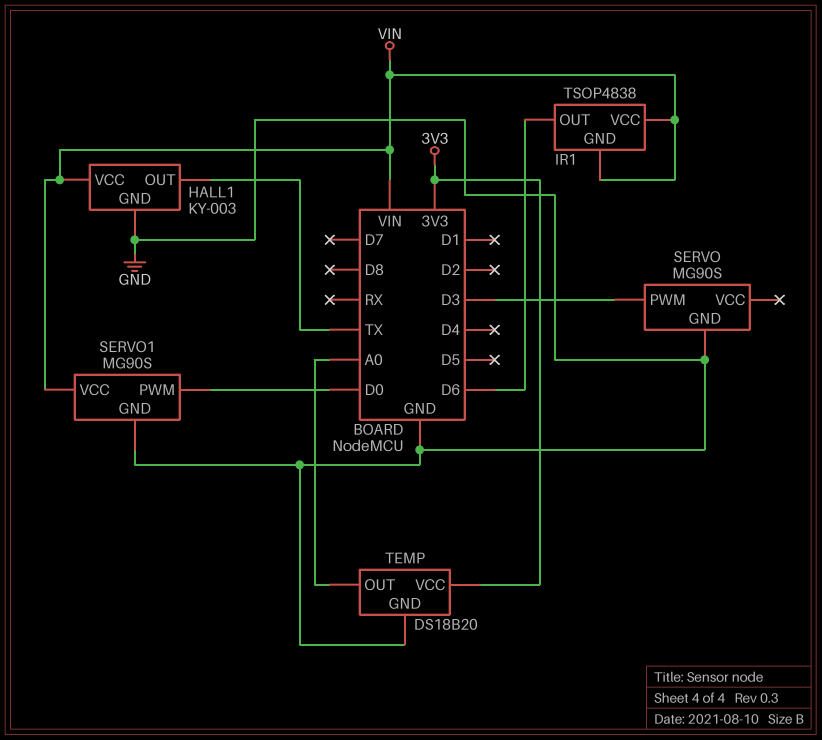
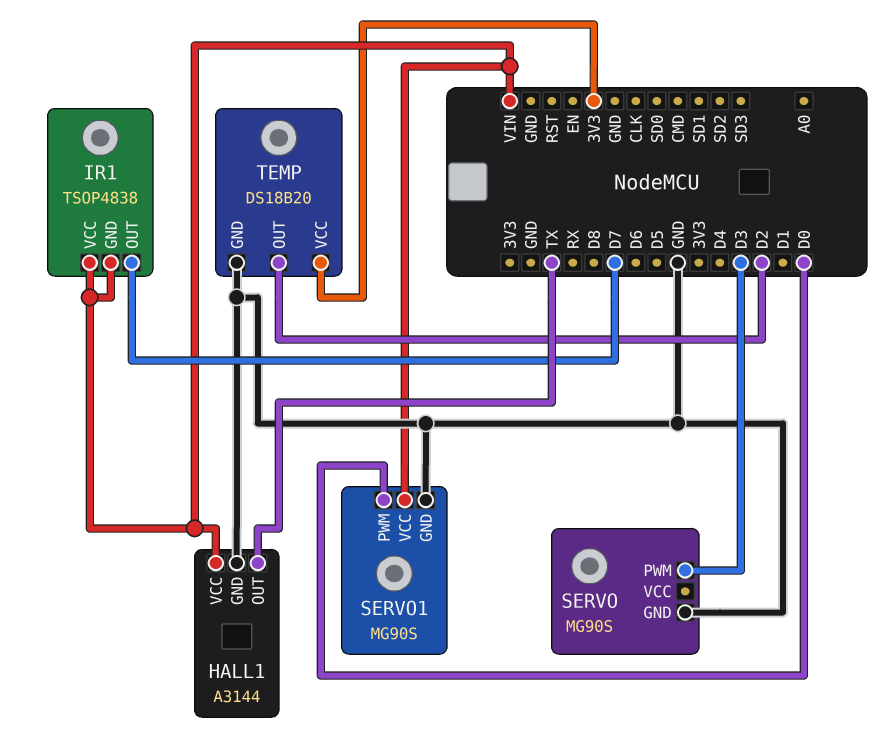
HALL1: KY-003 -> A3144
IR1 pin OUT: D6 -> D7
TEMP pin OUT: A0 -> D2

